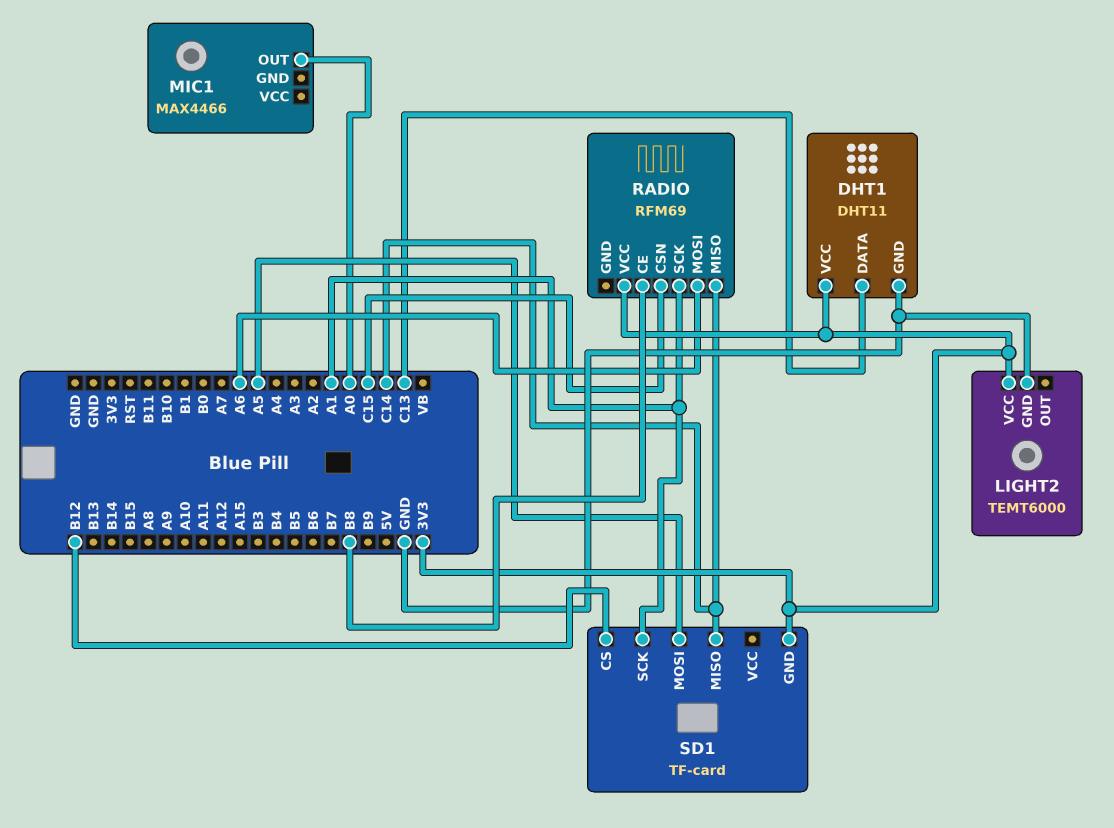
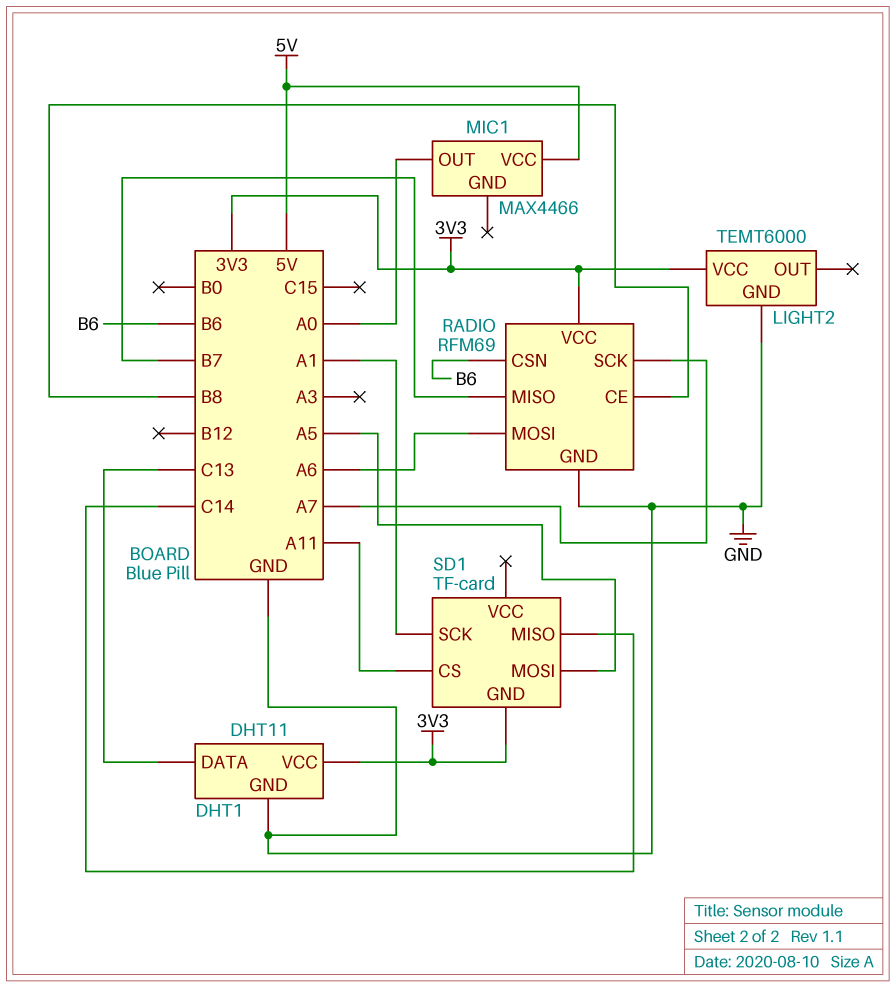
MIC1 pin VCC: none -> 5V
RADIO pin CSN: C15 -> B6
RADIO pin GND: none -> GND
RADIO pin MISO: C14 -> B7
RADIO pin SCK: A1 -> A7
SD1 pin CS: B12 -> A11

